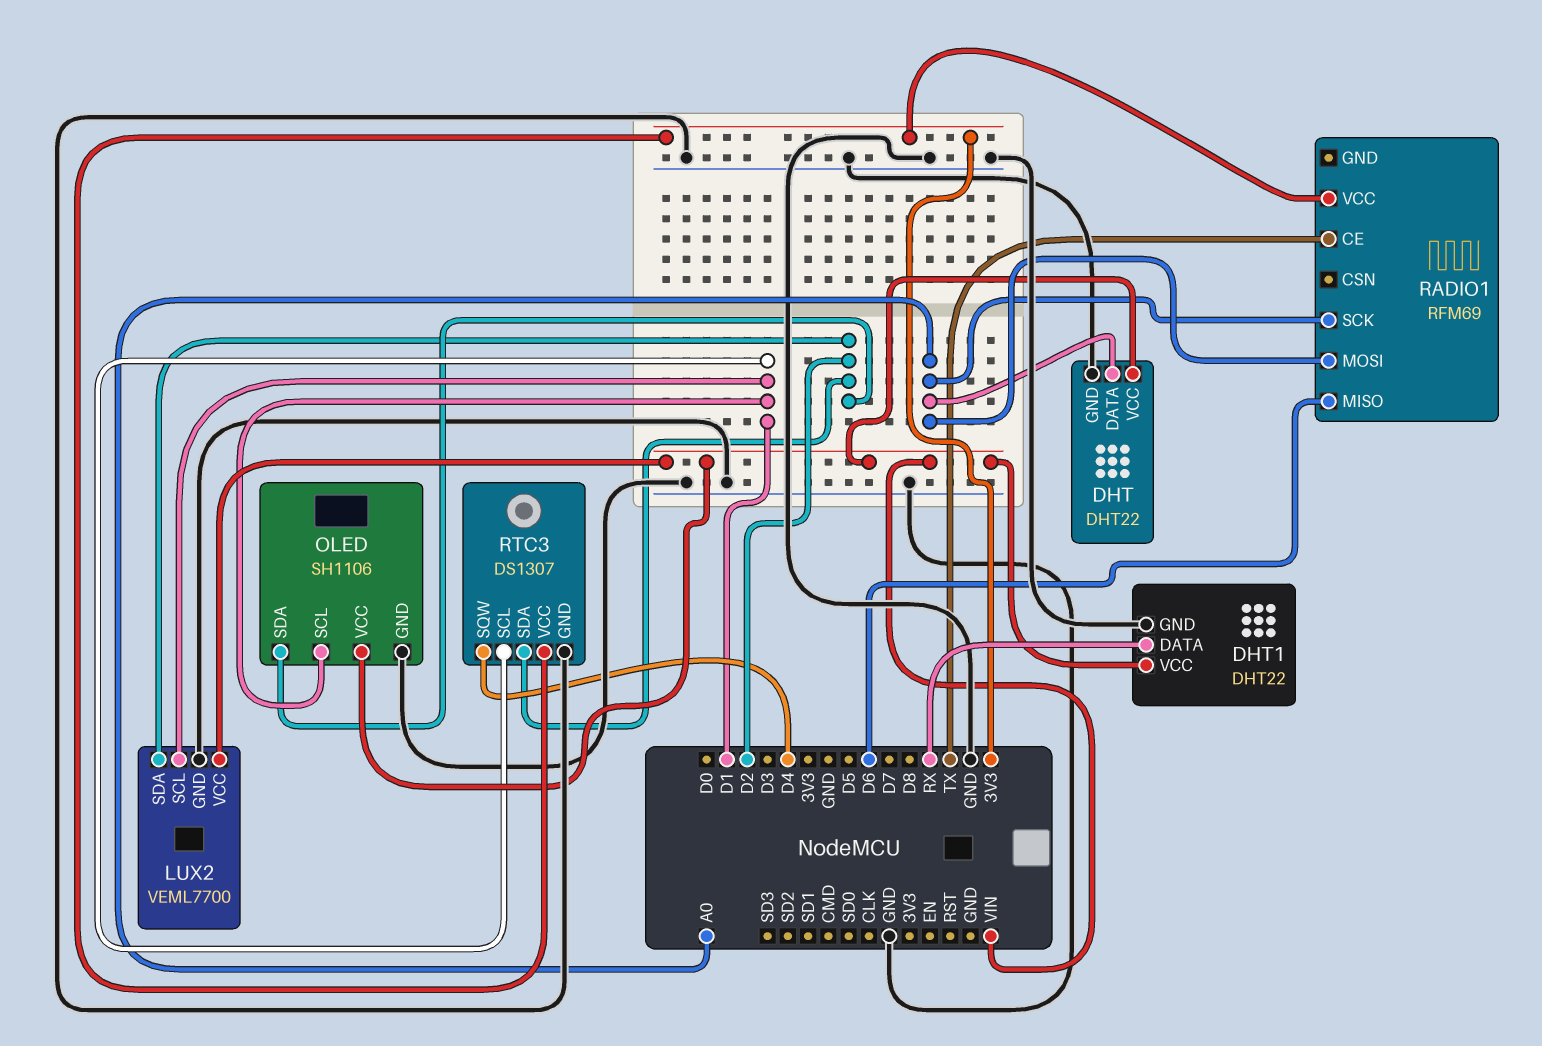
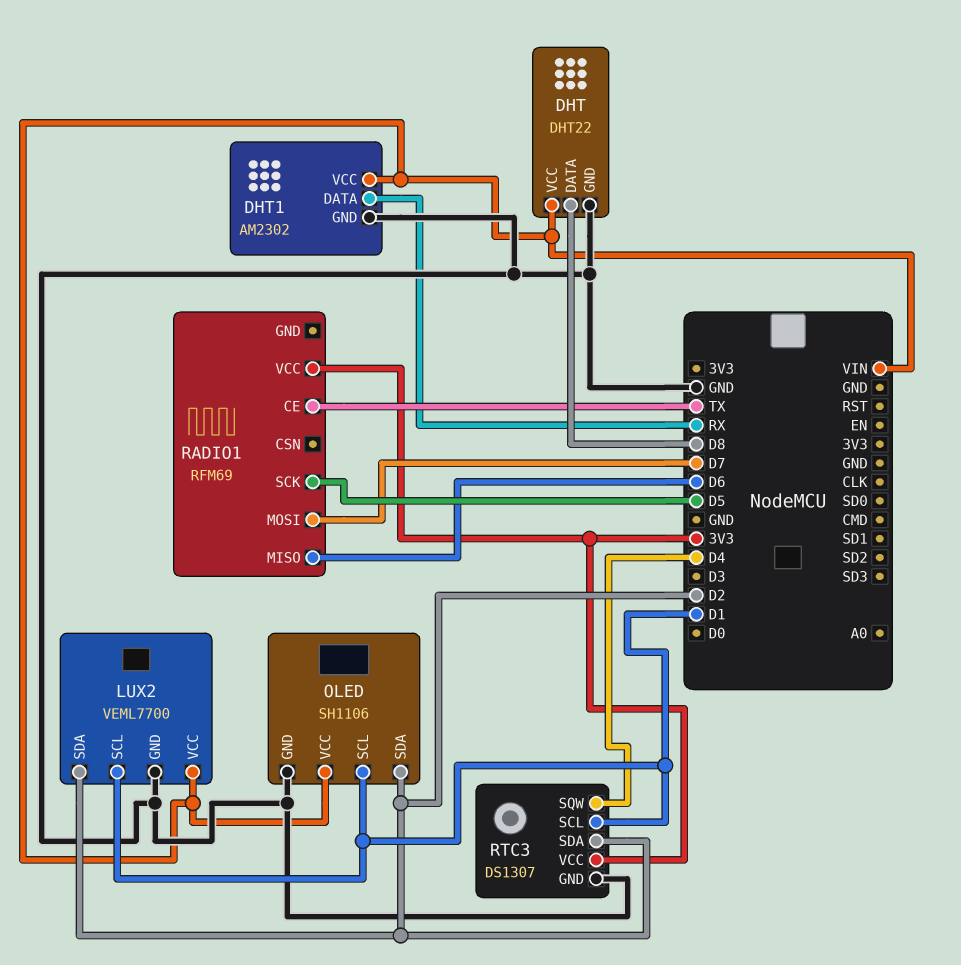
DHT pin DATA: A0 -> D8
DHT1: DHT22 -> AM2302
RADIO1 pin MOSI: A0 -> D7
RADIO1 pin SCK: A0 -> D5

